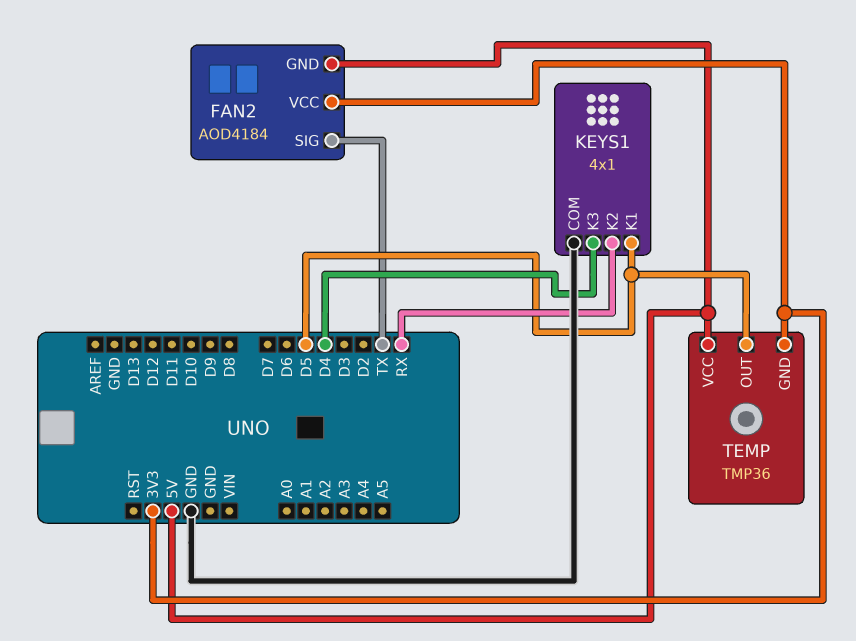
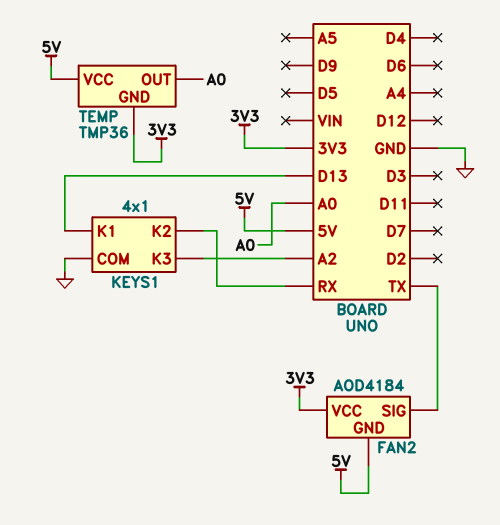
KEYS1 pin K1: D5 -> D13
KEYS1 pin K3: D4 -> A2
TEMP pin OUT: D5 -> A0

